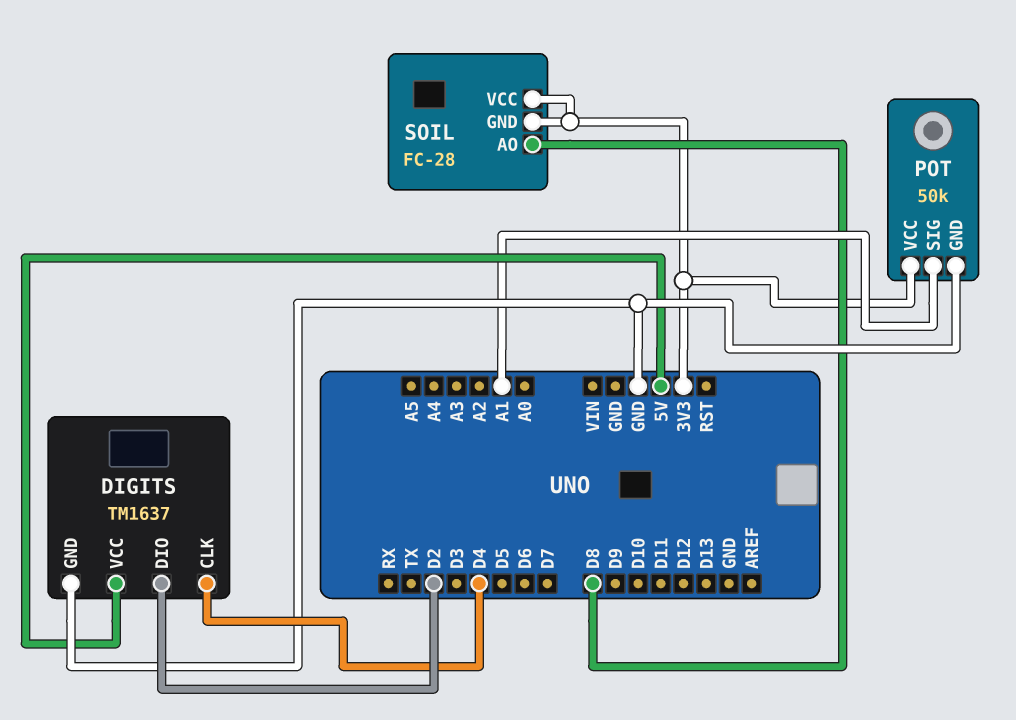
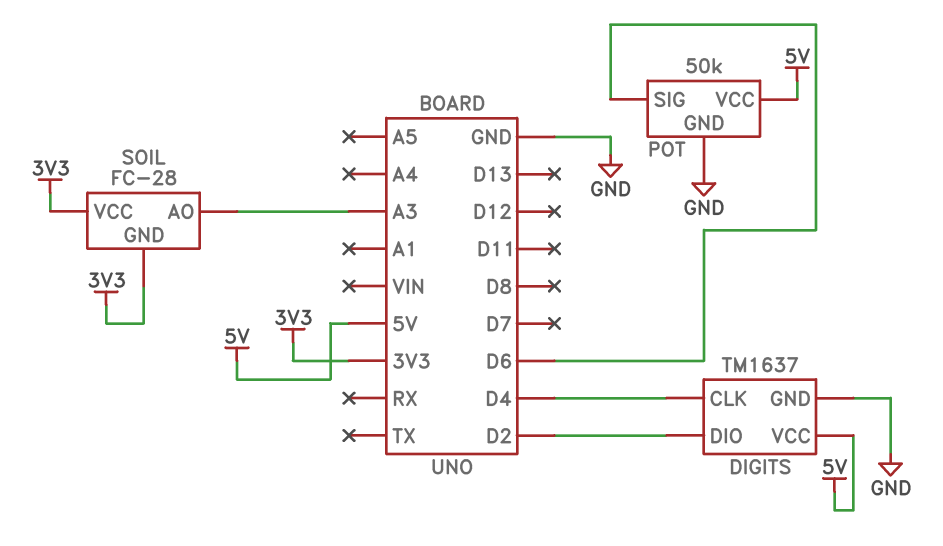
POT pin SIG: A1 -> D6
POT pin VCC: 3V3 -> 5V
SOIL pin AO: D8 -> A3

